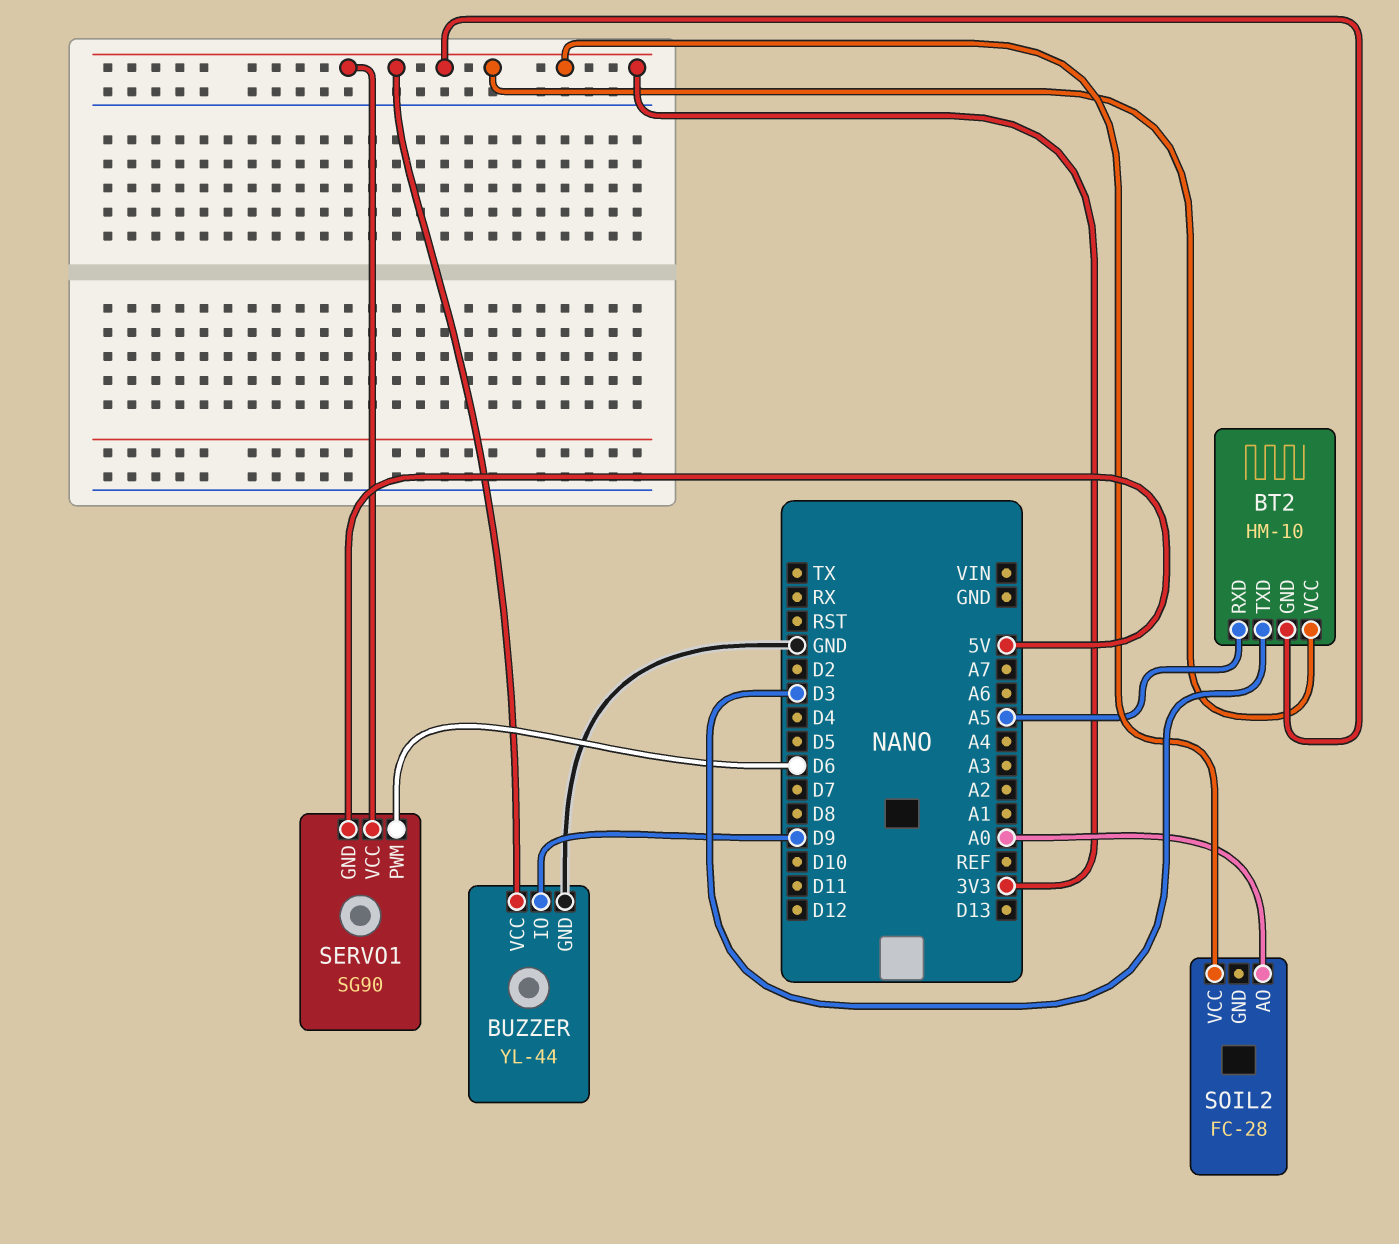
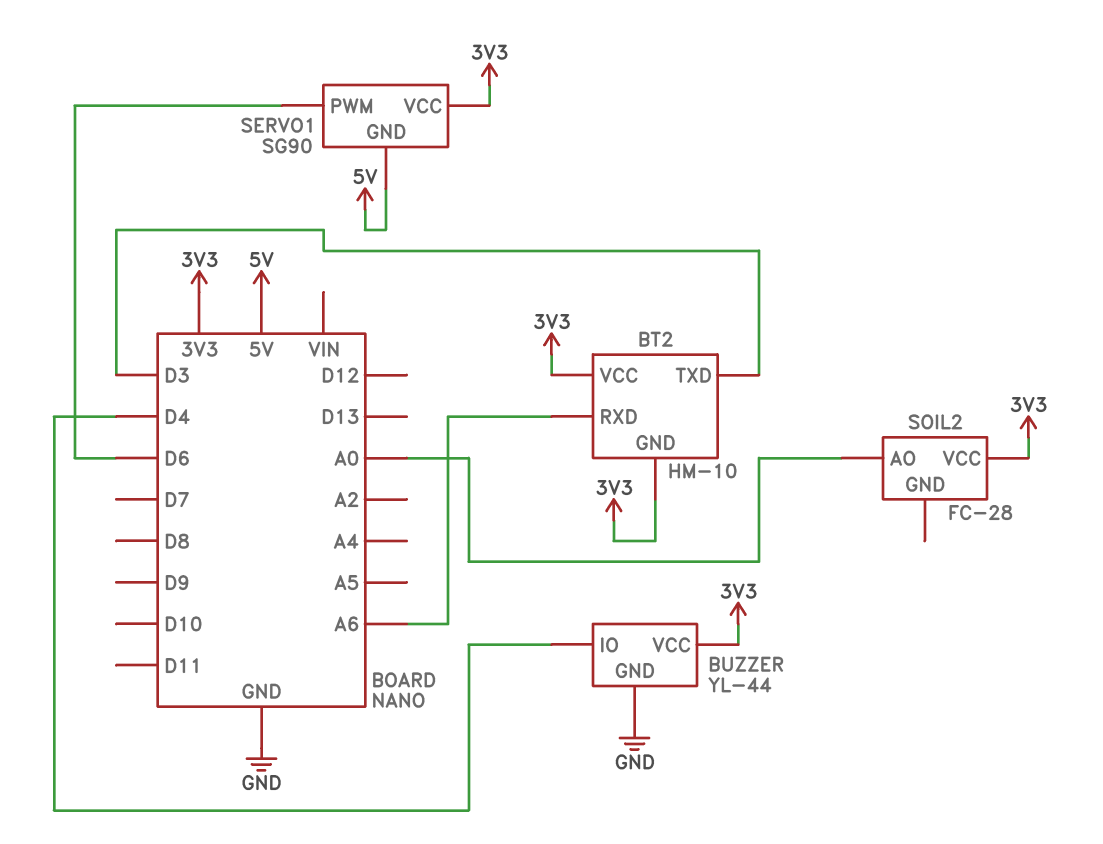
BT2 pin RXD: A5 -> A6
BUZZER pin IO: D9 -> D4

